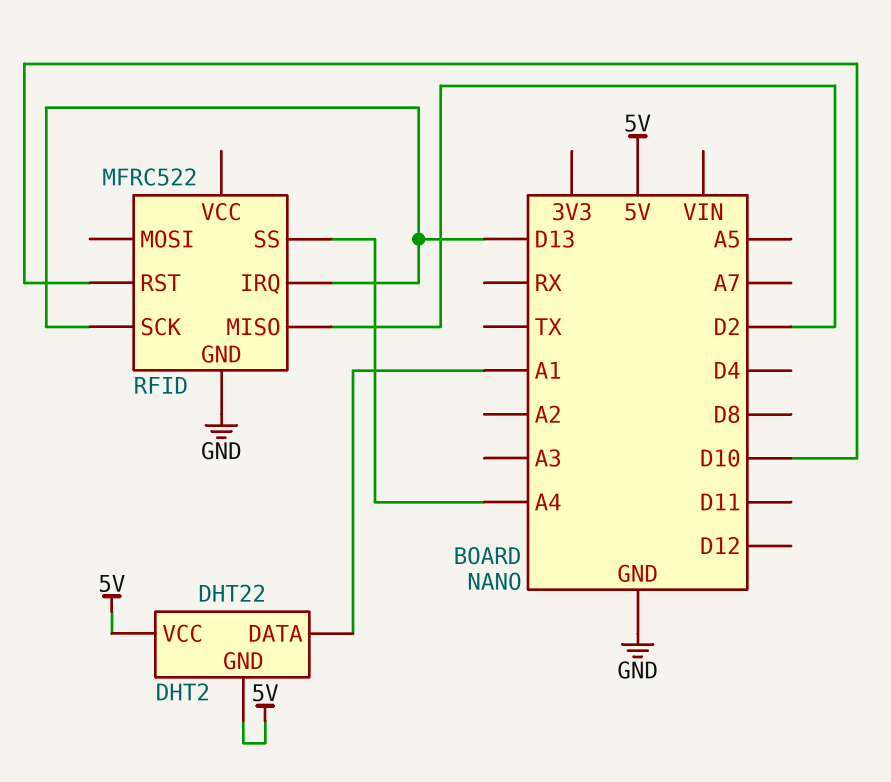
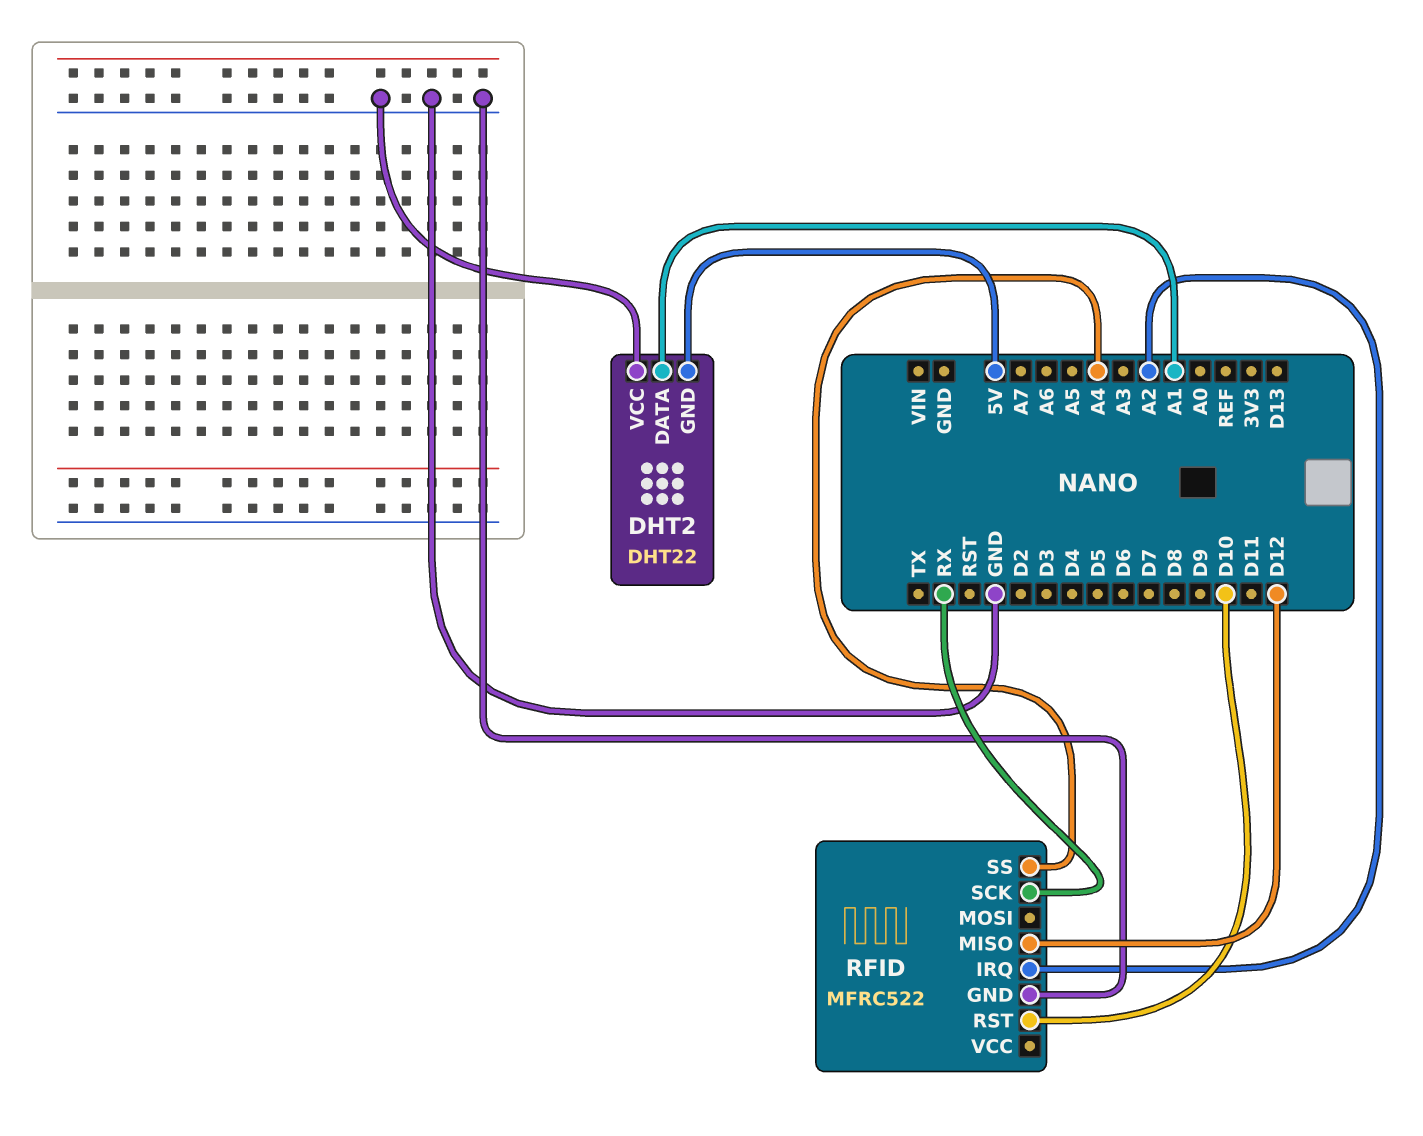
DHT2 pin VCC: 5V -> GND
RFID pin IRQ: D13 -> A2
RFID pin MISO: D2 -> D12
RFID pin SCK: D13 -> RX

